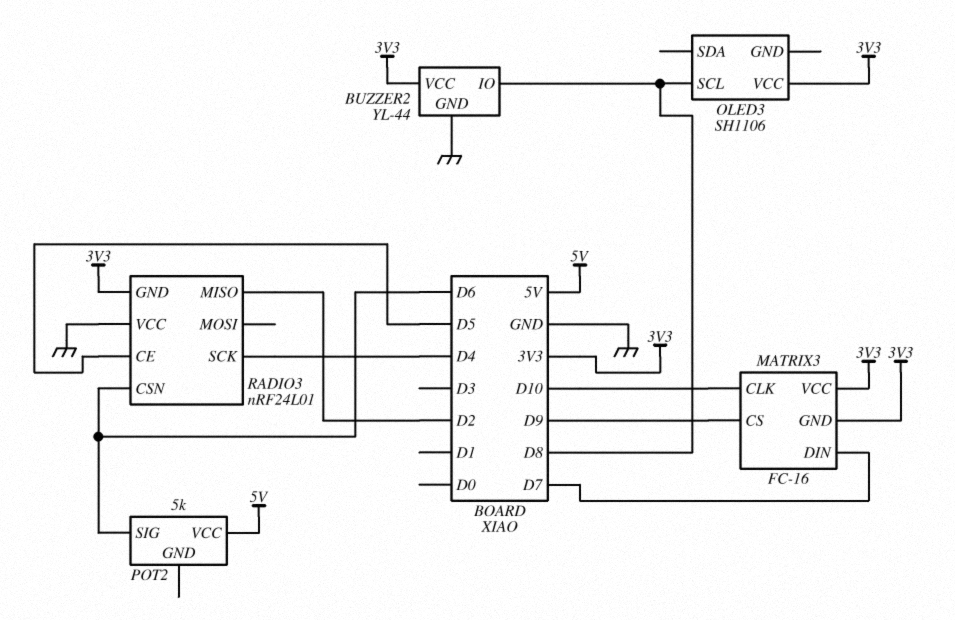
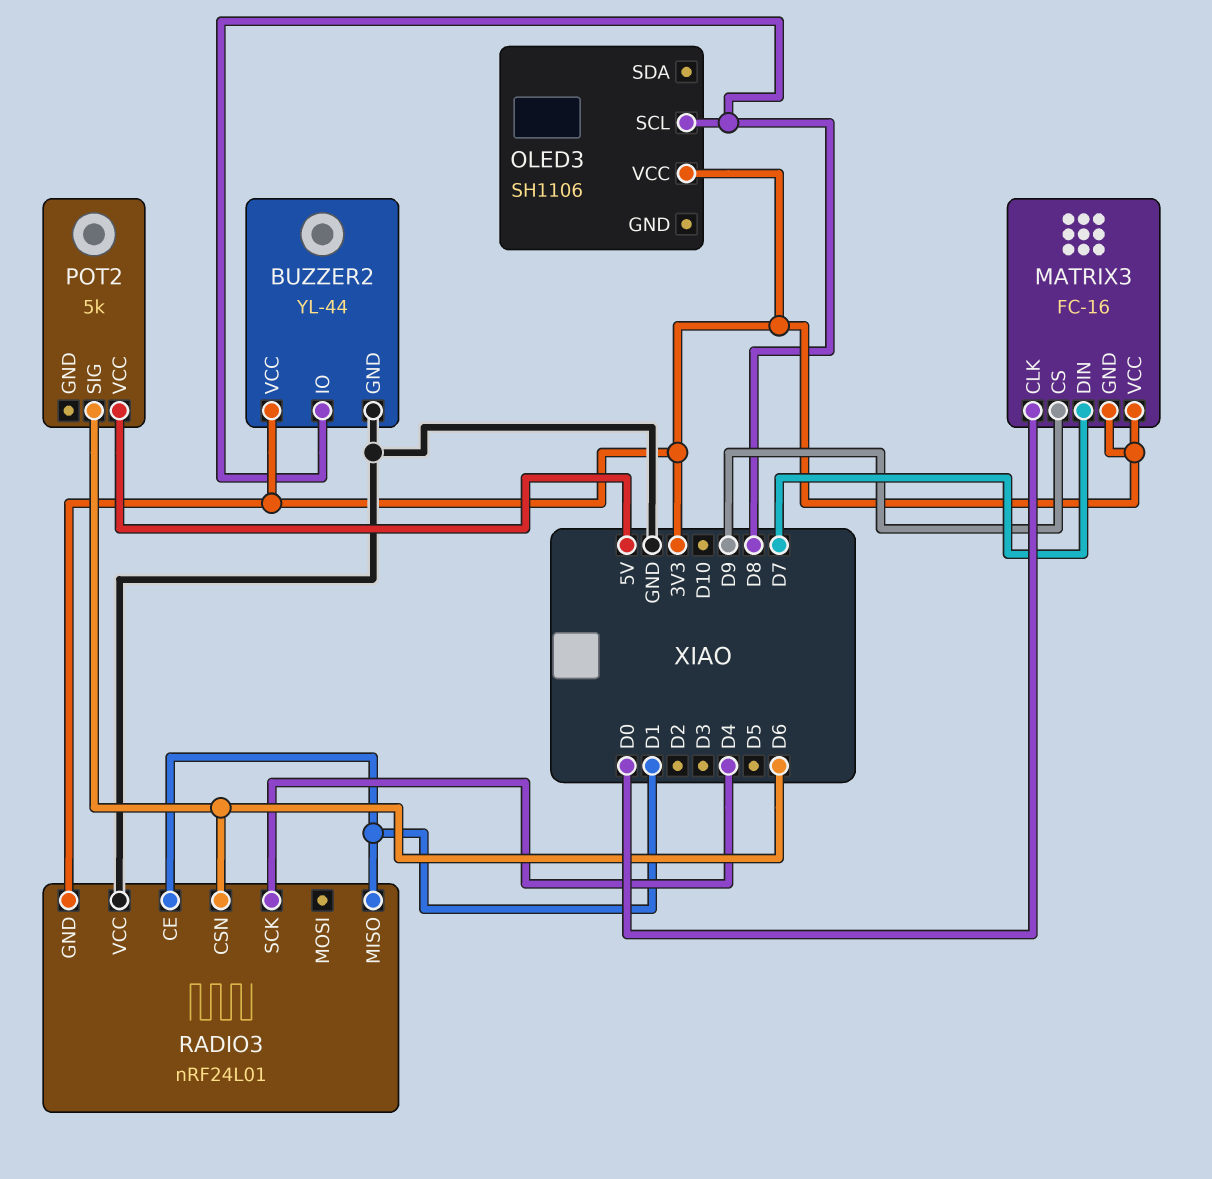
MATRIX3 pin CLK: D10 -> D0
RADIO3 pin CE: D5 -> D1
RADIO3 pin MISO: D2 -> D1

